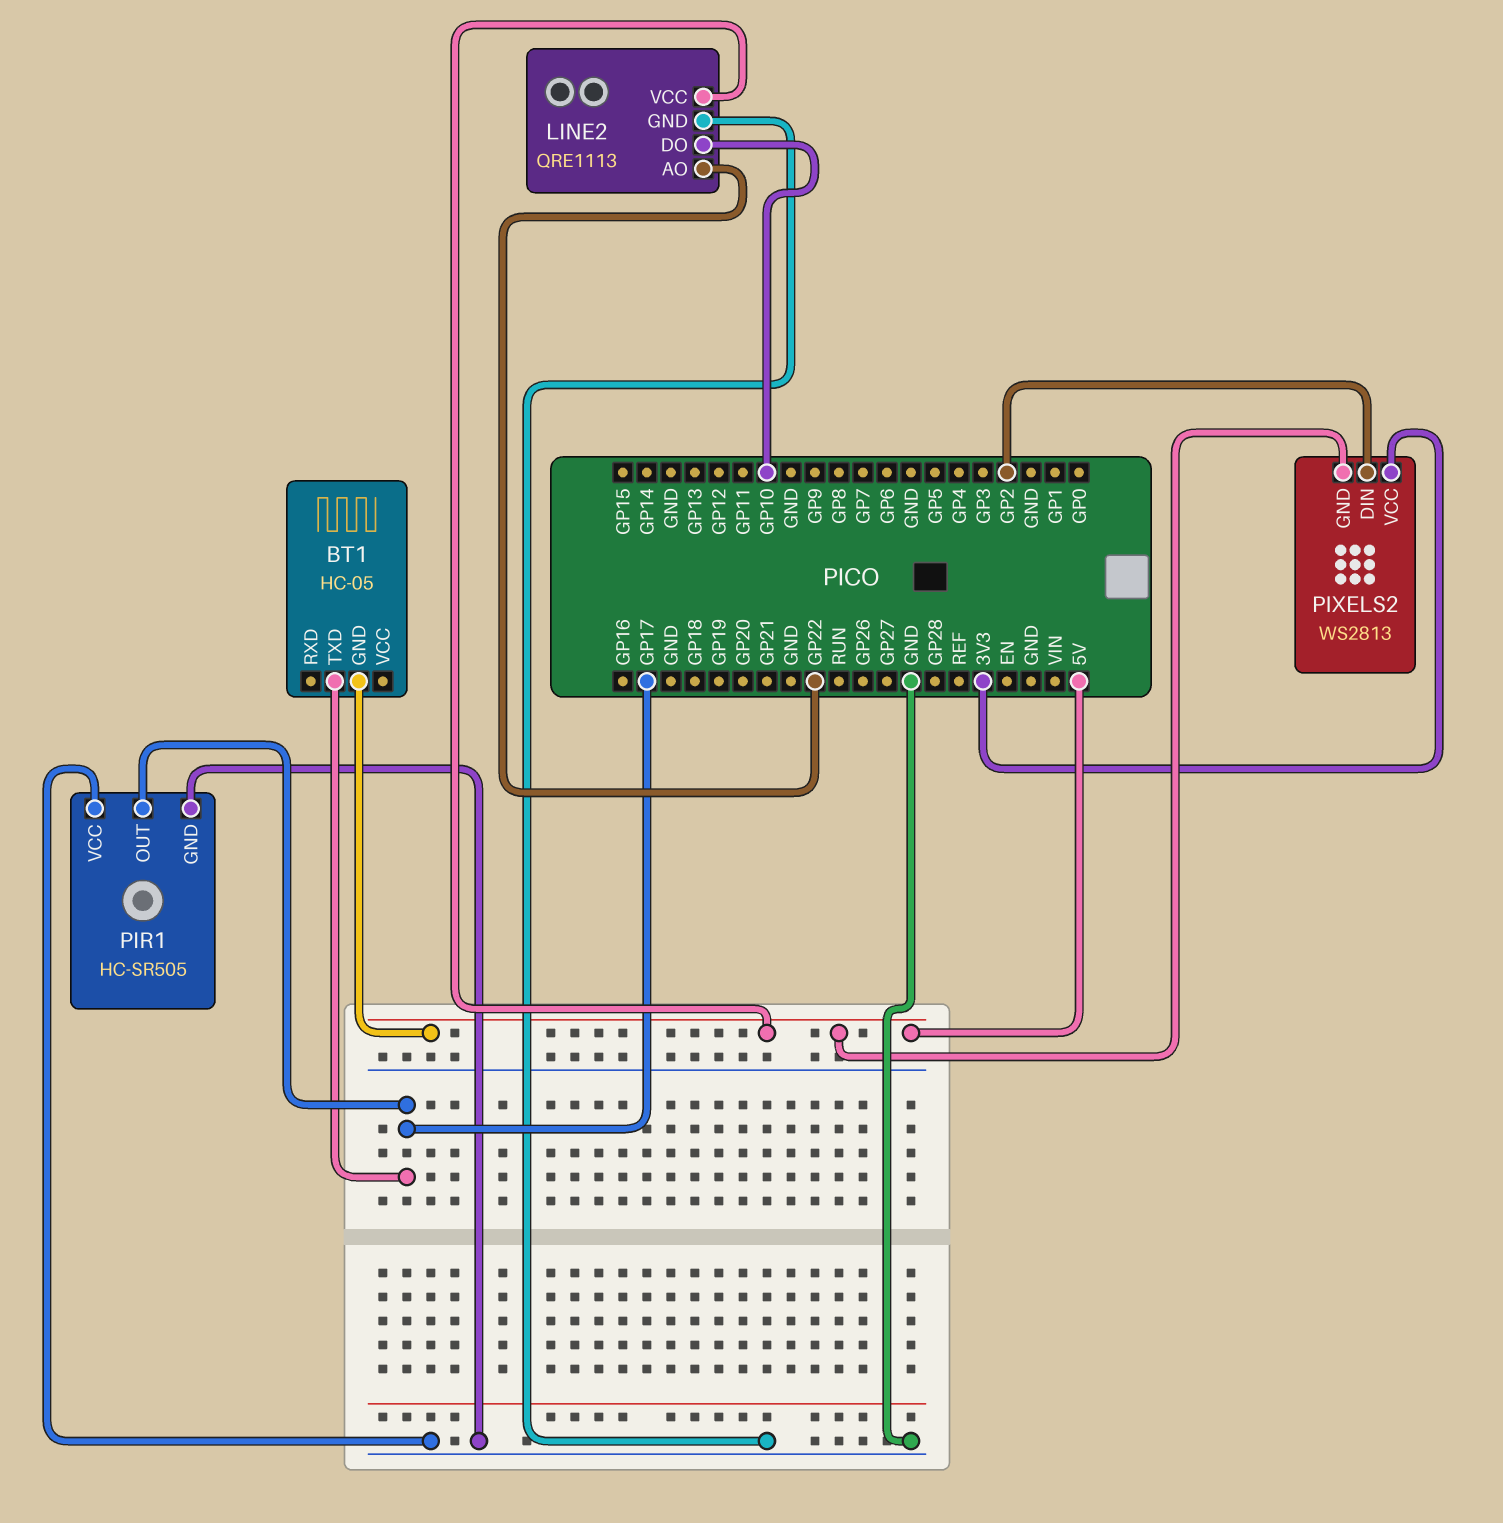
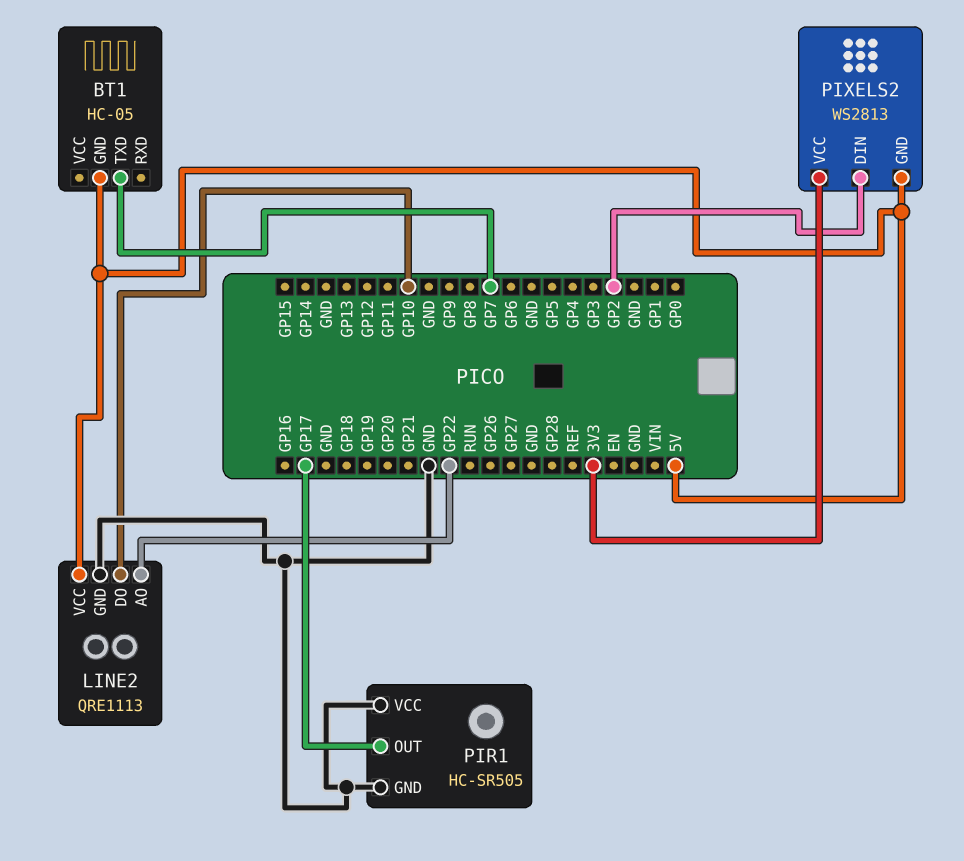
BT1 pin TXD: GP17 -> GP7

